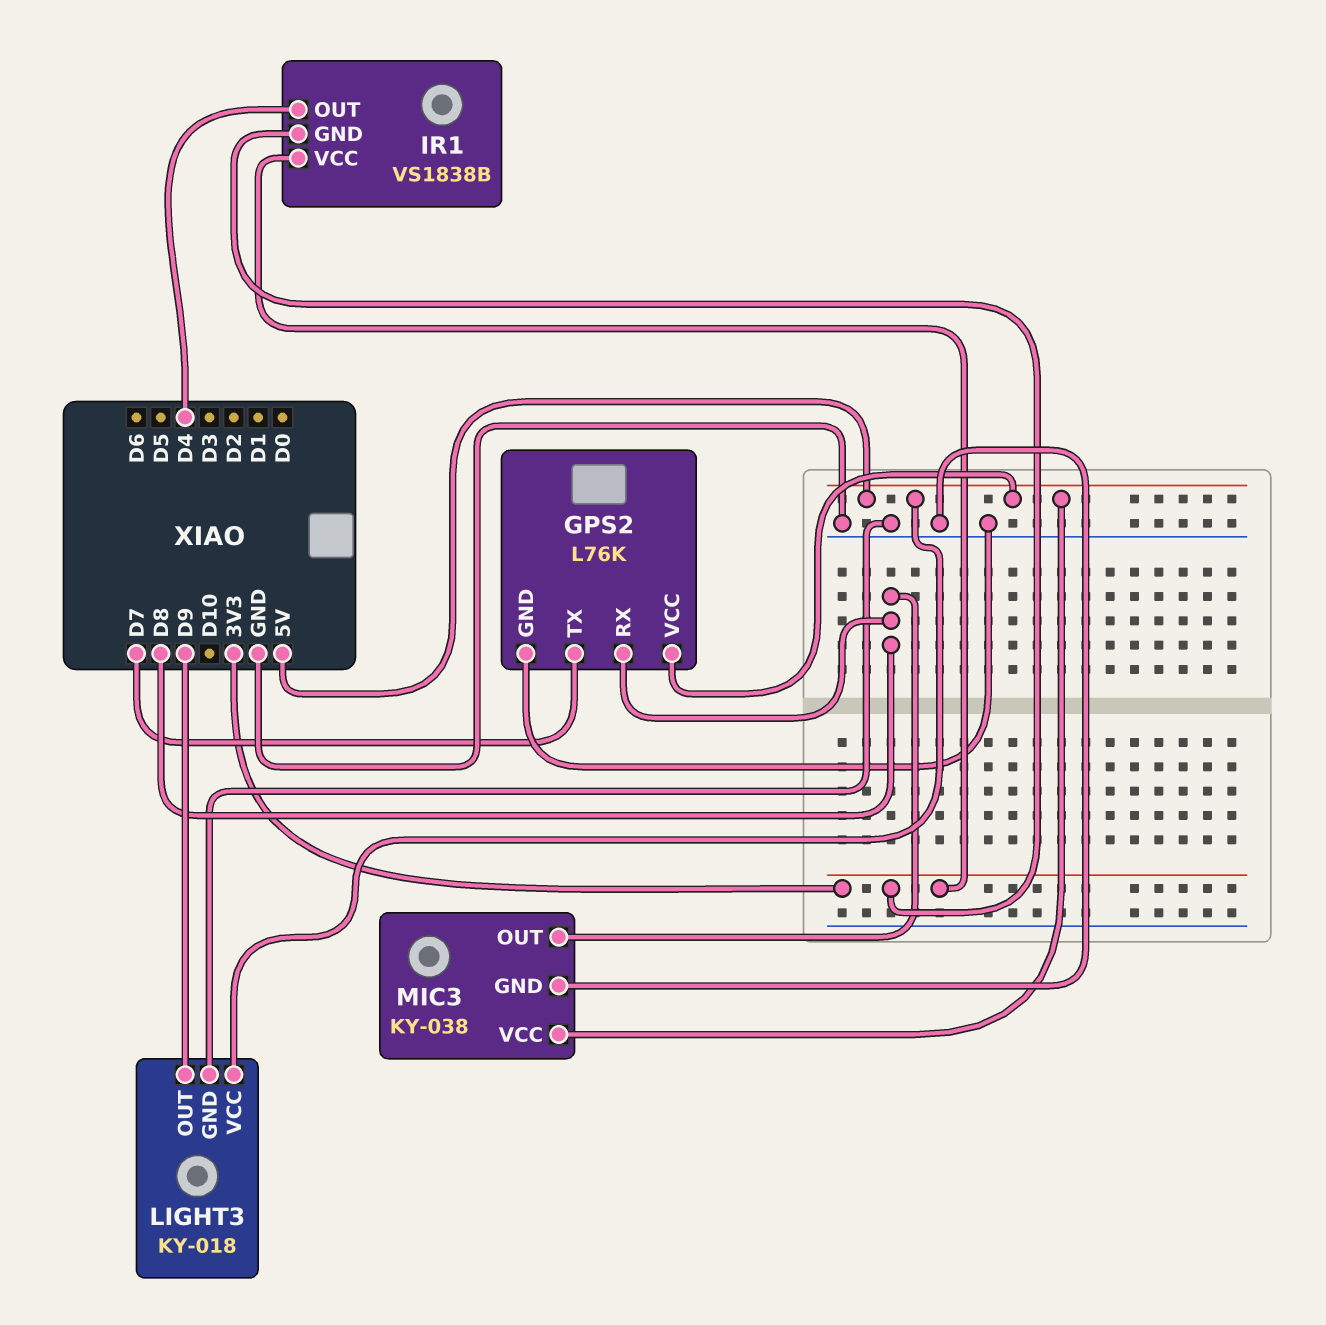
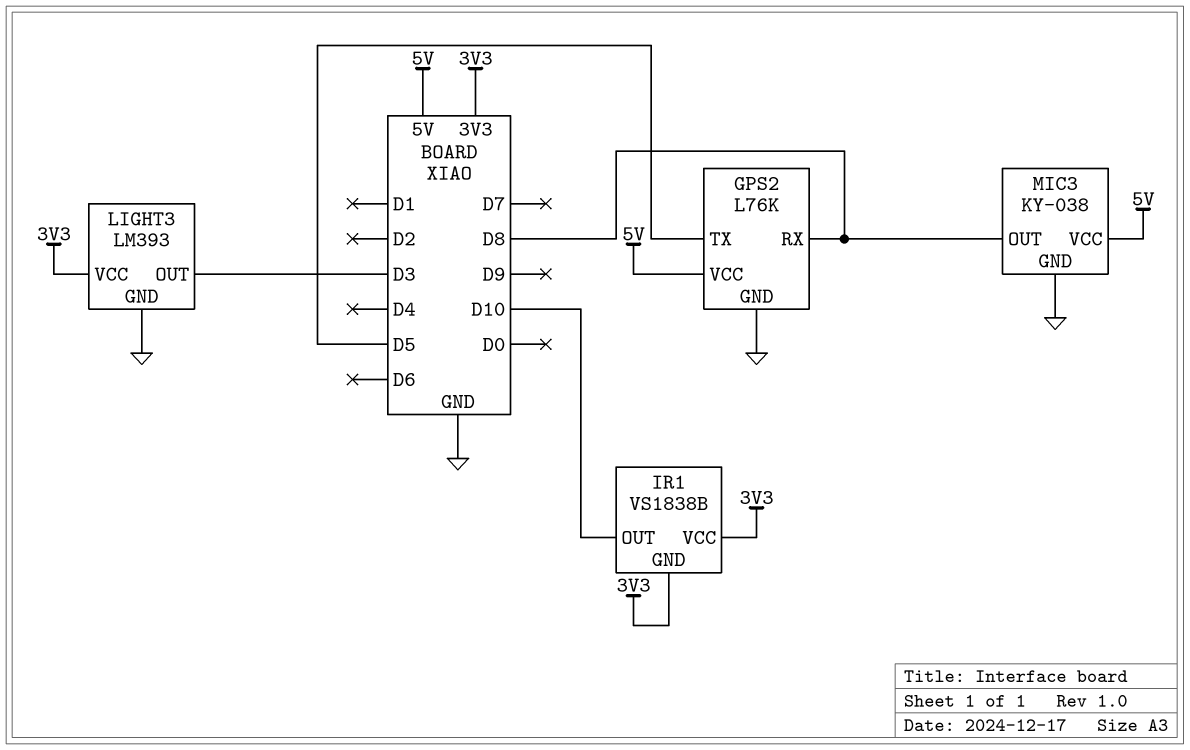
GPS2 pin TX: D7 -> D5
IR1 pin OUT: D4 -> D10
LIGHT3: KY-018 -> LM393
LIGHT3 pin OUT: D9 -> D3
LIGHT3 pin VCC: 5V -> 3V3

